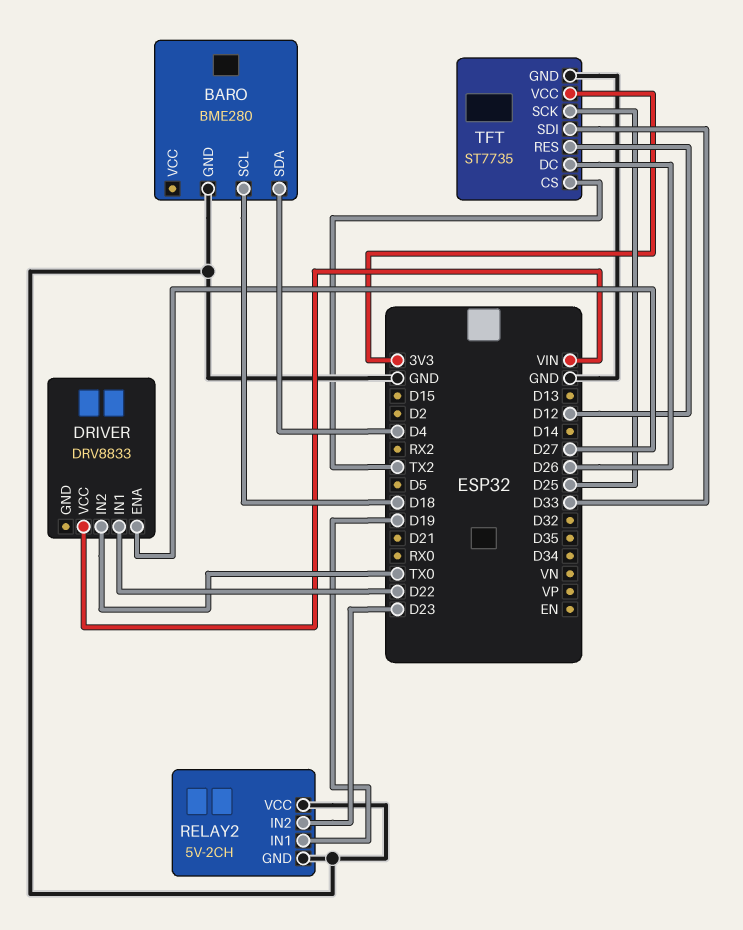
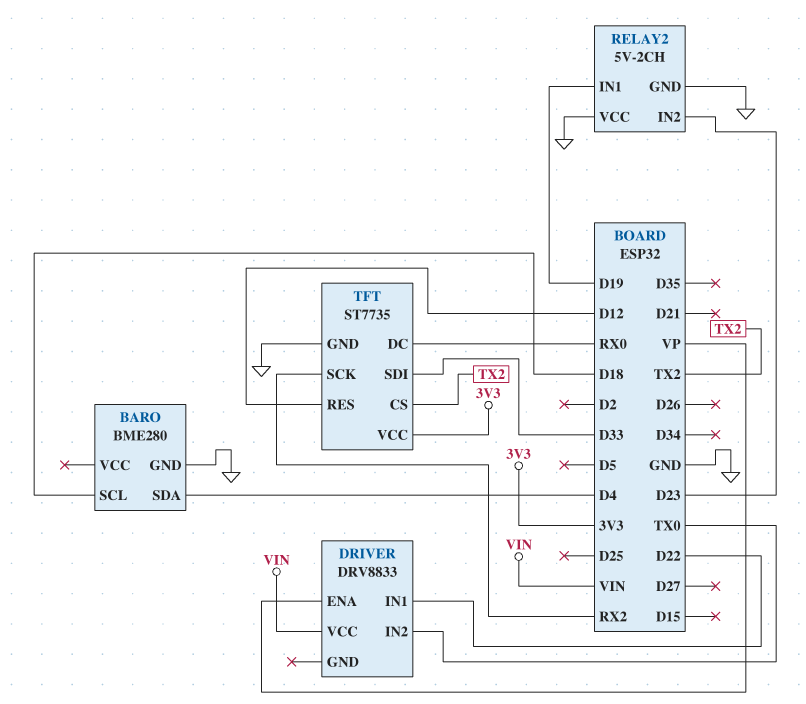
DRIVER pin ENA: D27 -> VP
TFT pin DC: D26 -> RX0
TFT pin SCK: D25 -> RX2

